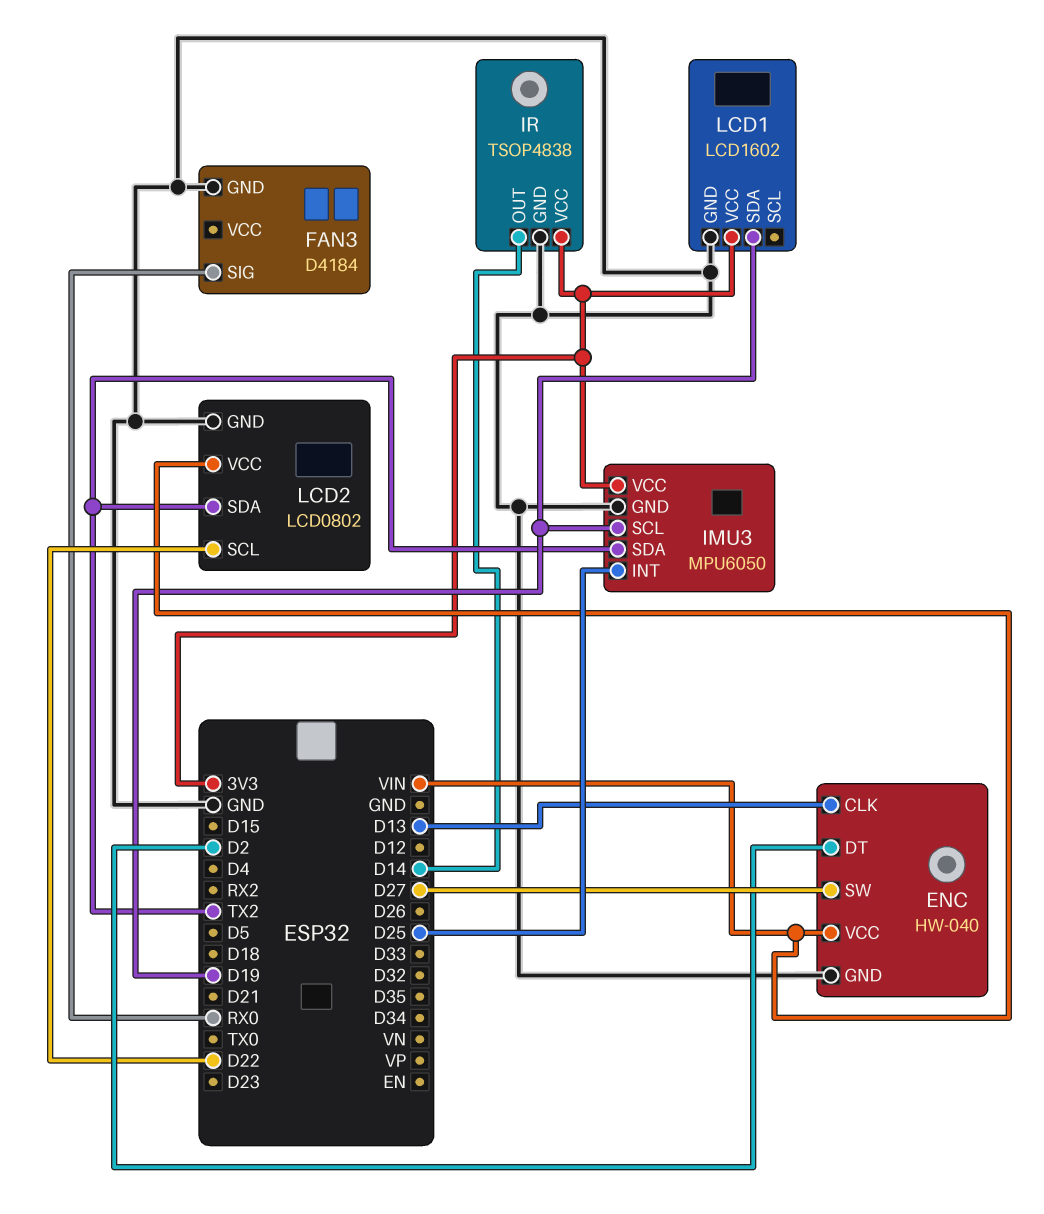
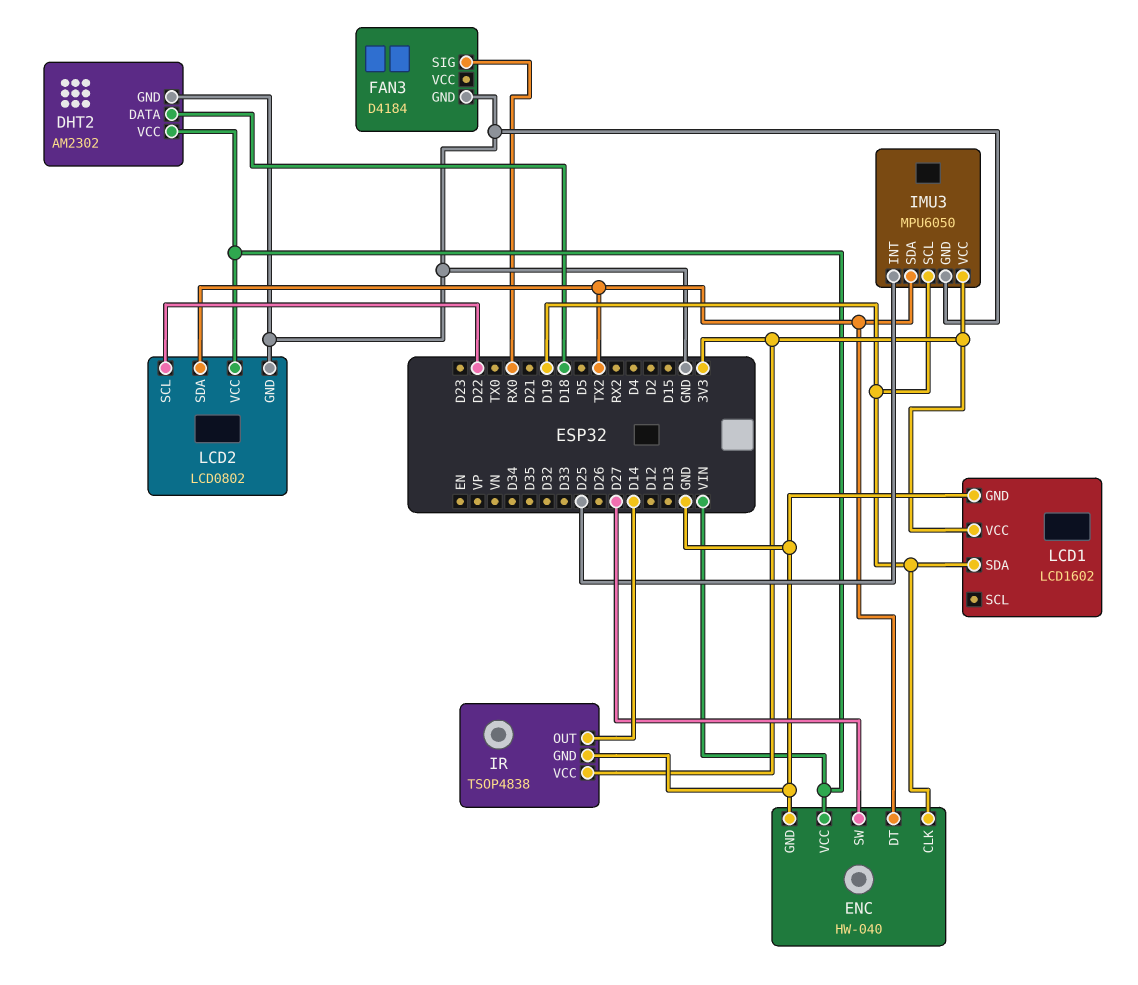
DHT2: none -> AM2302
DHT2 pin DATA: none -> D18
DHT2 pin GND: none -> GND
DHT2 pin VCC: none -> VIN
ENC pin CLK: D13 -> D19
ENC pin DT: D2 -> TX2

